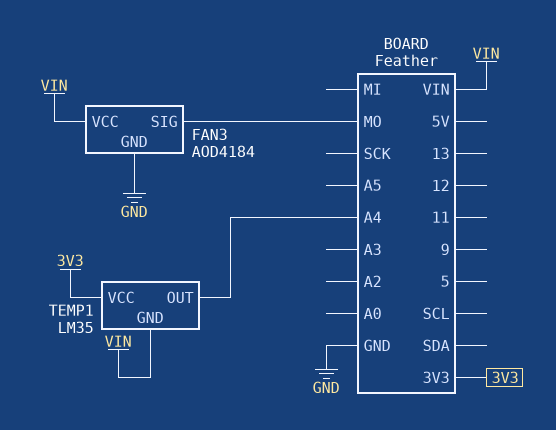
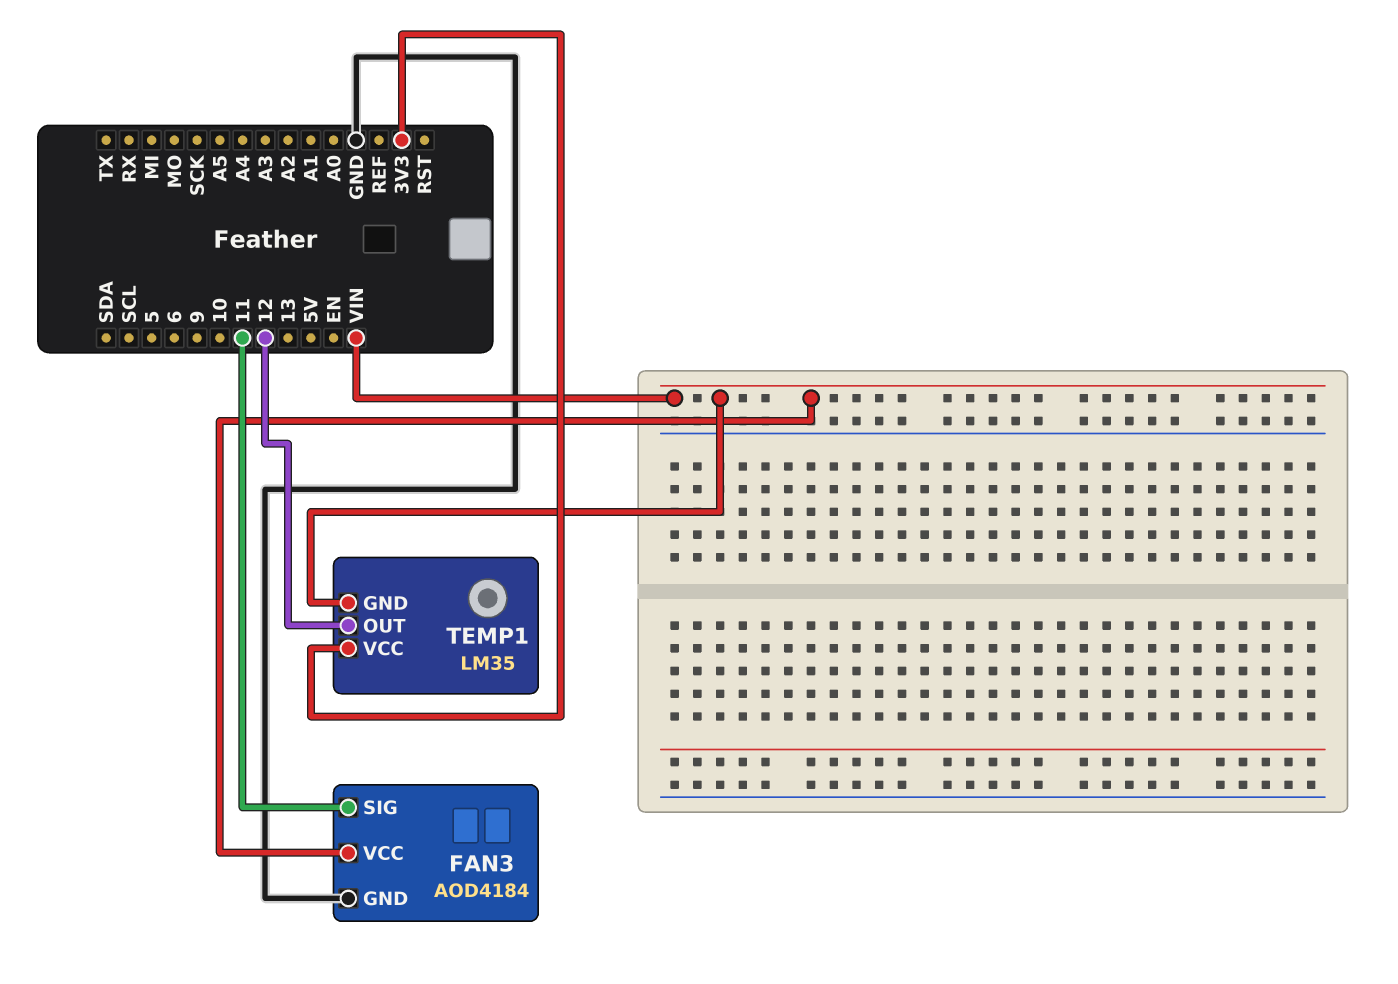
FAN3 pin SIG: MO -> 11
TEMP1 pin OUT: A4 -> 12

